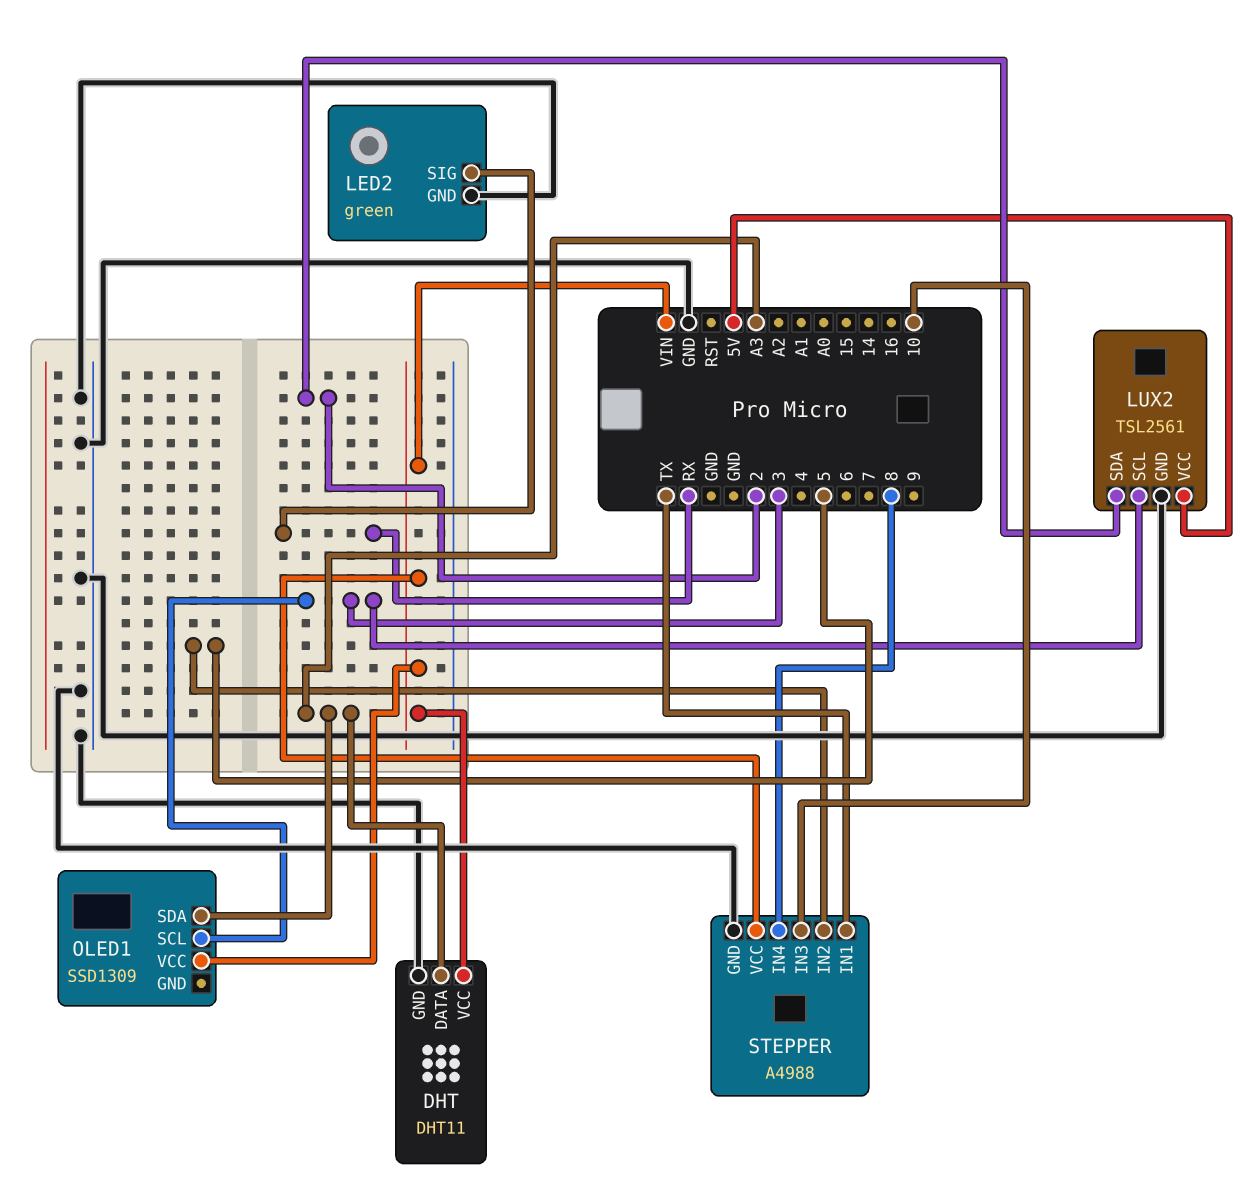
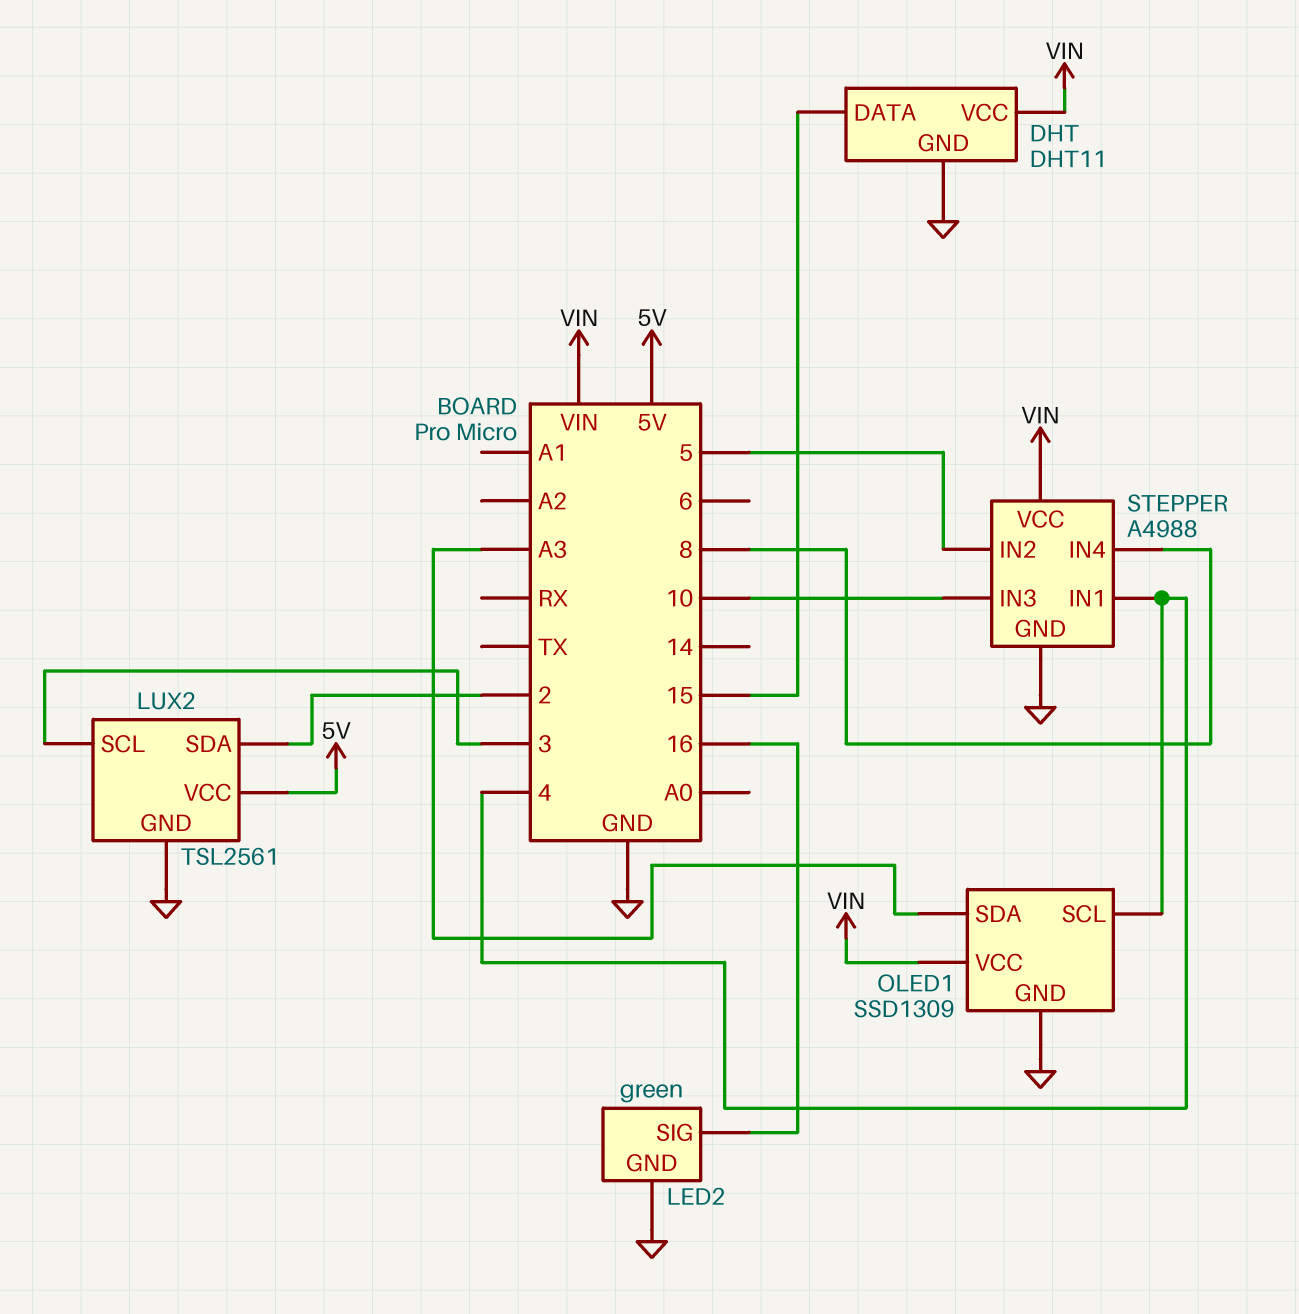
DHT pin DATA: A3 -> 15
LED2 pin SIG: RX -> 16
OLED1 pin GND: none -> GND
OLED1 pin SCL: 3 -> 4
STEPPER pin IN1: TX -> 4

